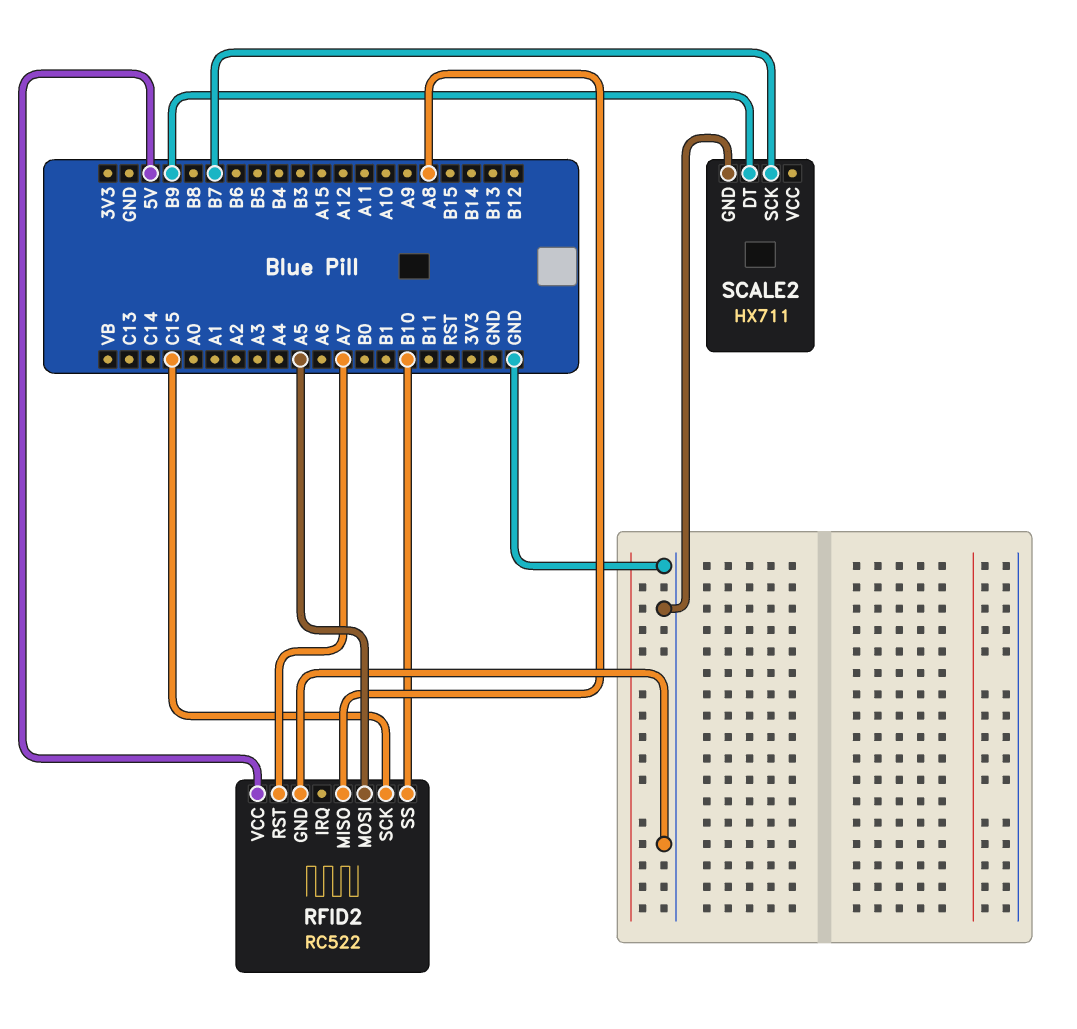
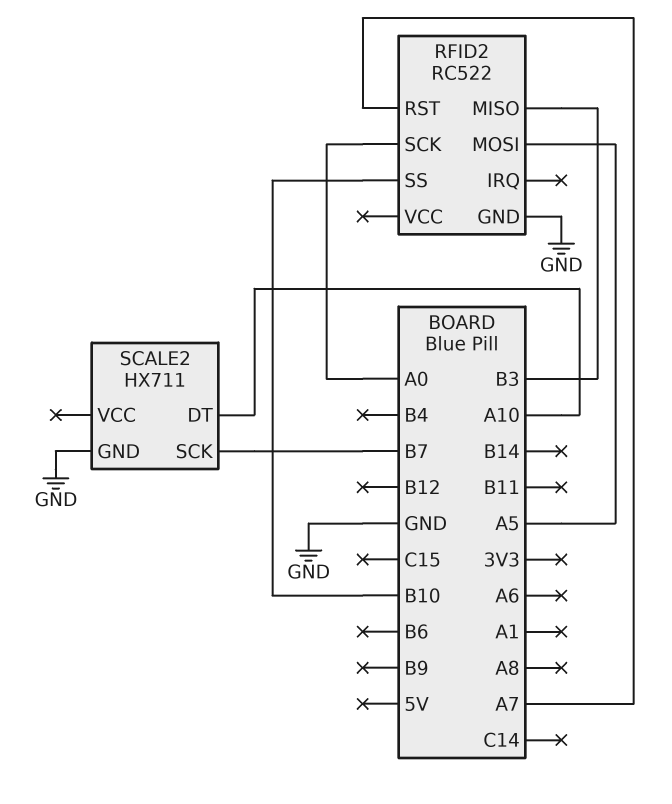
RFID2 pin MISO: A8 -> B3
RFID2 pin SCK: C15 -> A0
RFID2 pin VCC: 5V -> none
SCALE2 pin DT: B9 -> A10

